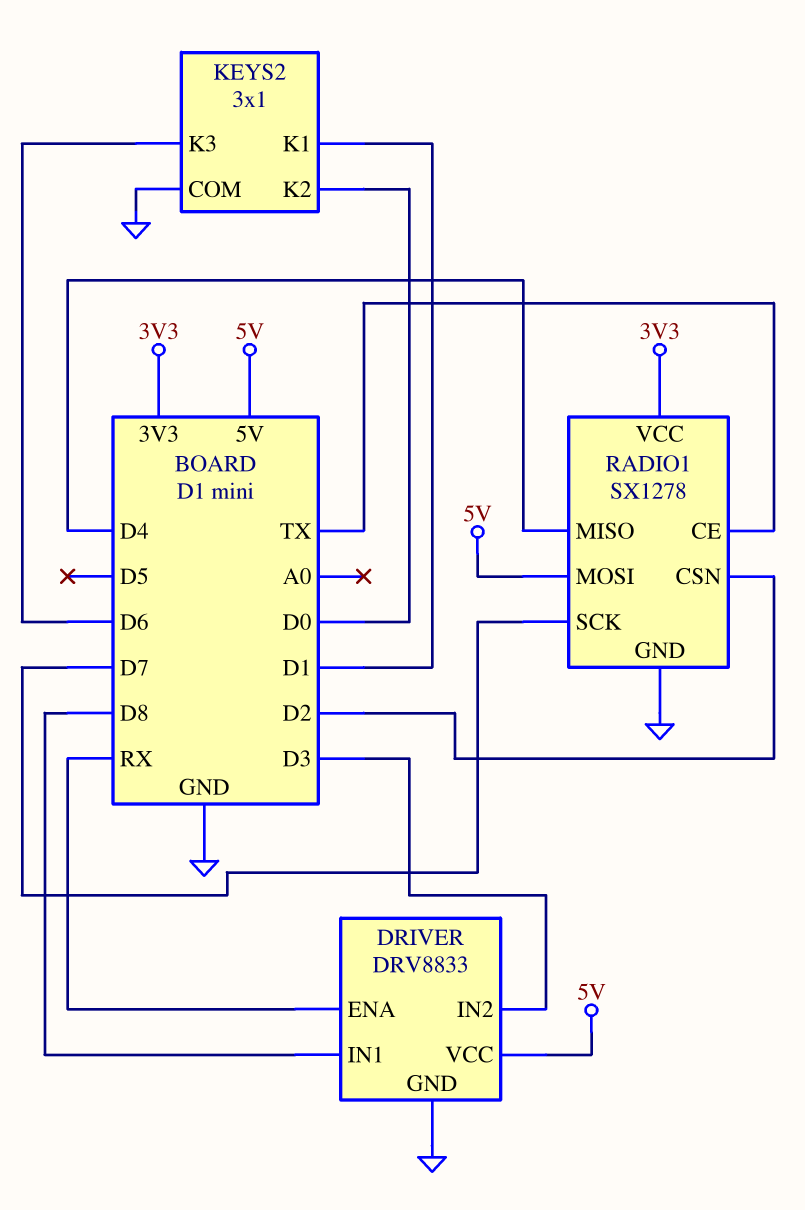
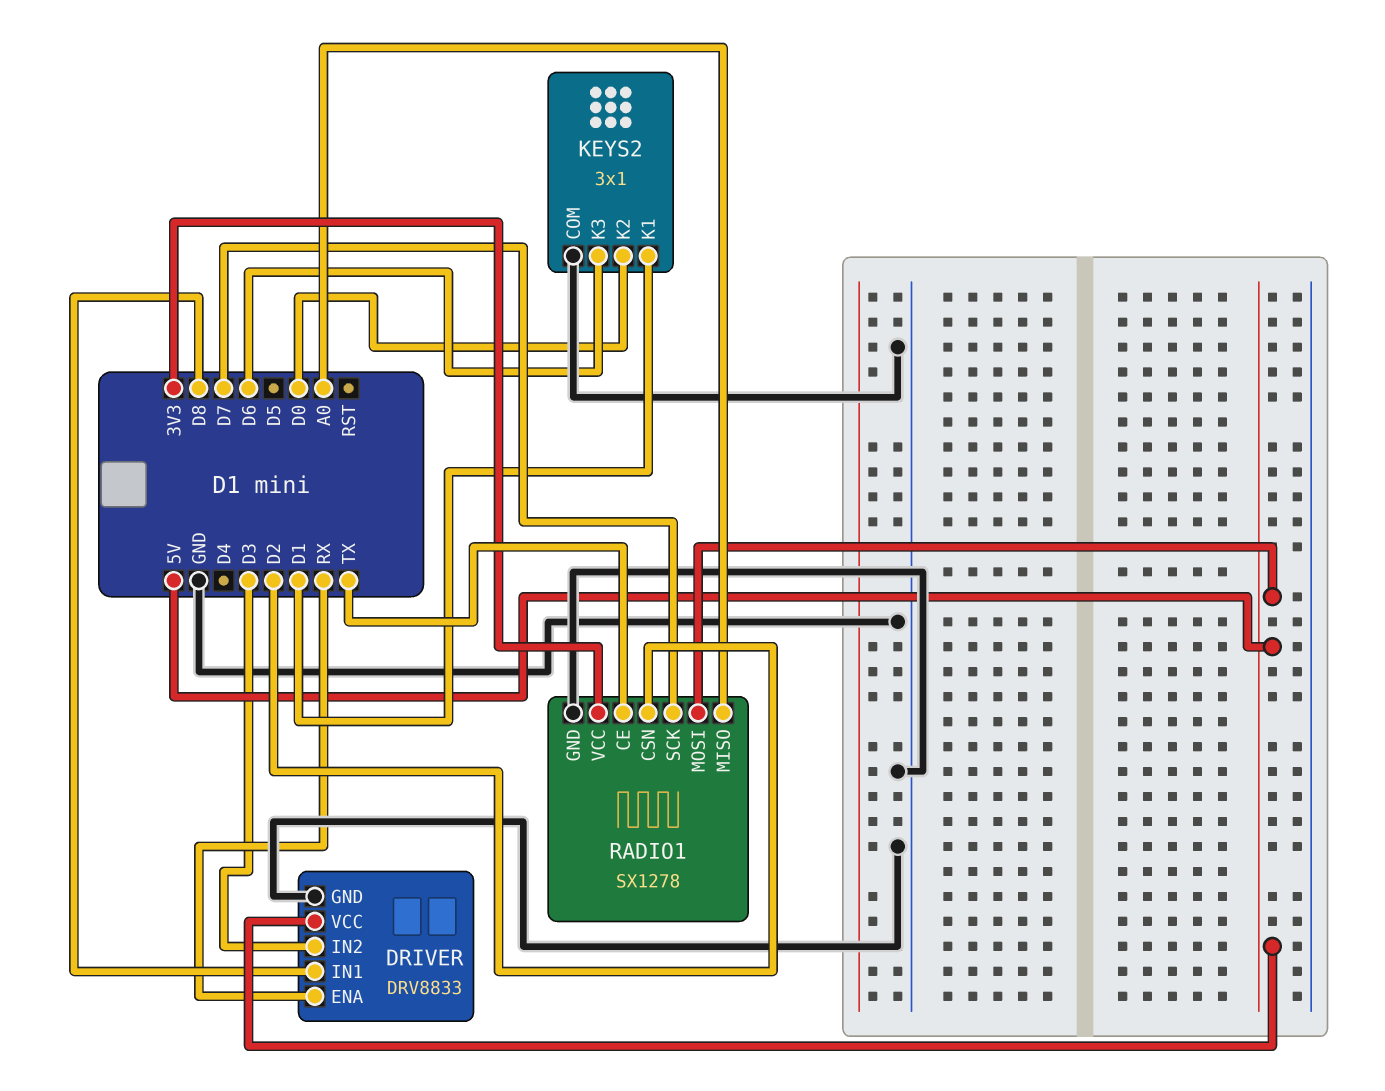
RADIO1 pin MISO: D4 -> A0

